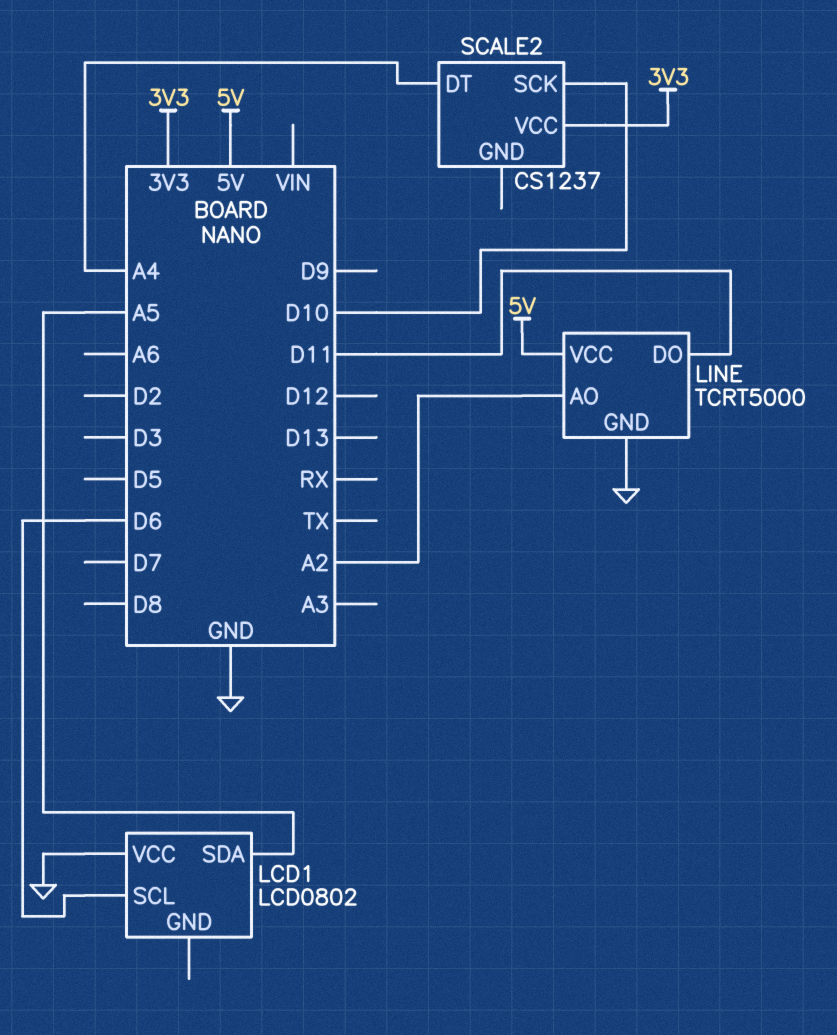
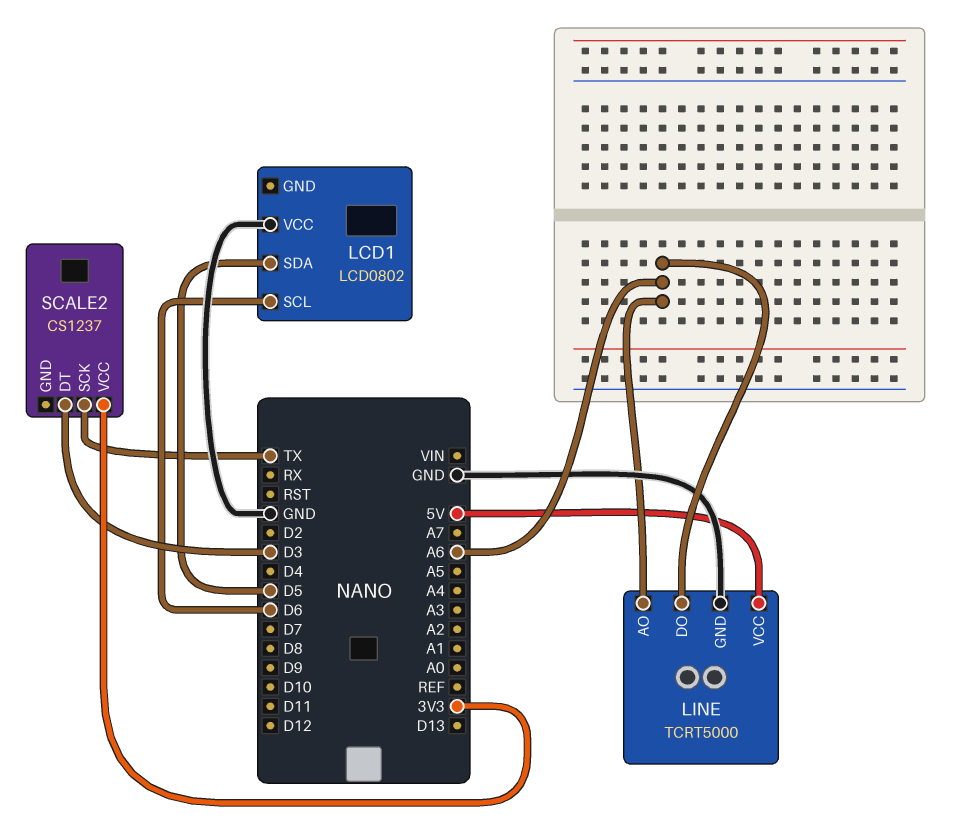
LCD1 pin SDA: A5 -> D5
LINE pin AO: A2 -> A6
LINE pin DO: D11 -> A6
SCALE2 pin DT: A4 -> D3
SCALE2 pin SCK: D10 -> TX

